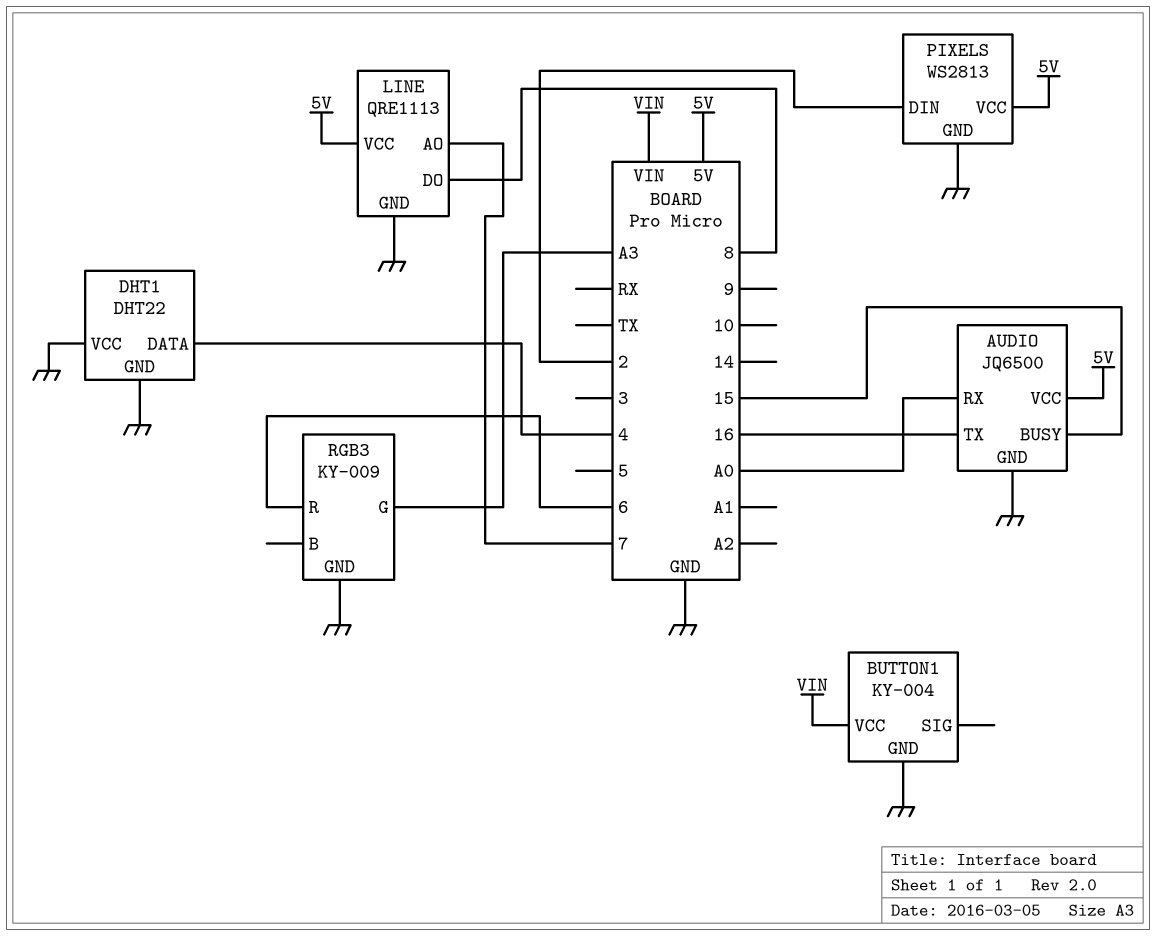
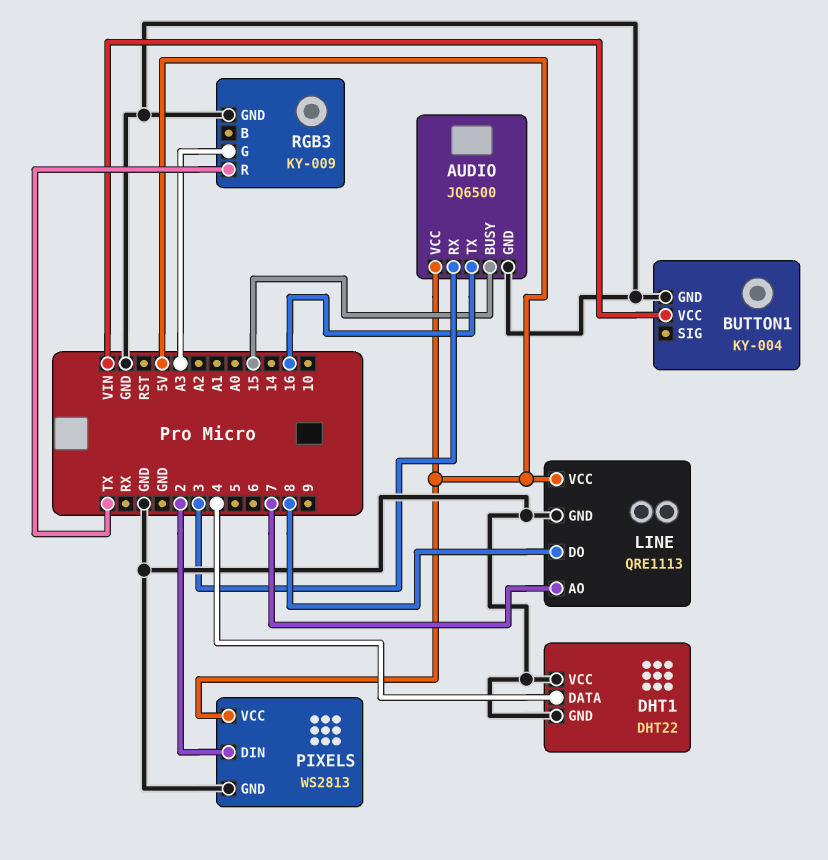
AUDIO pin RX: A0 -> 3
RGB3 pin R: 6 -> TX

